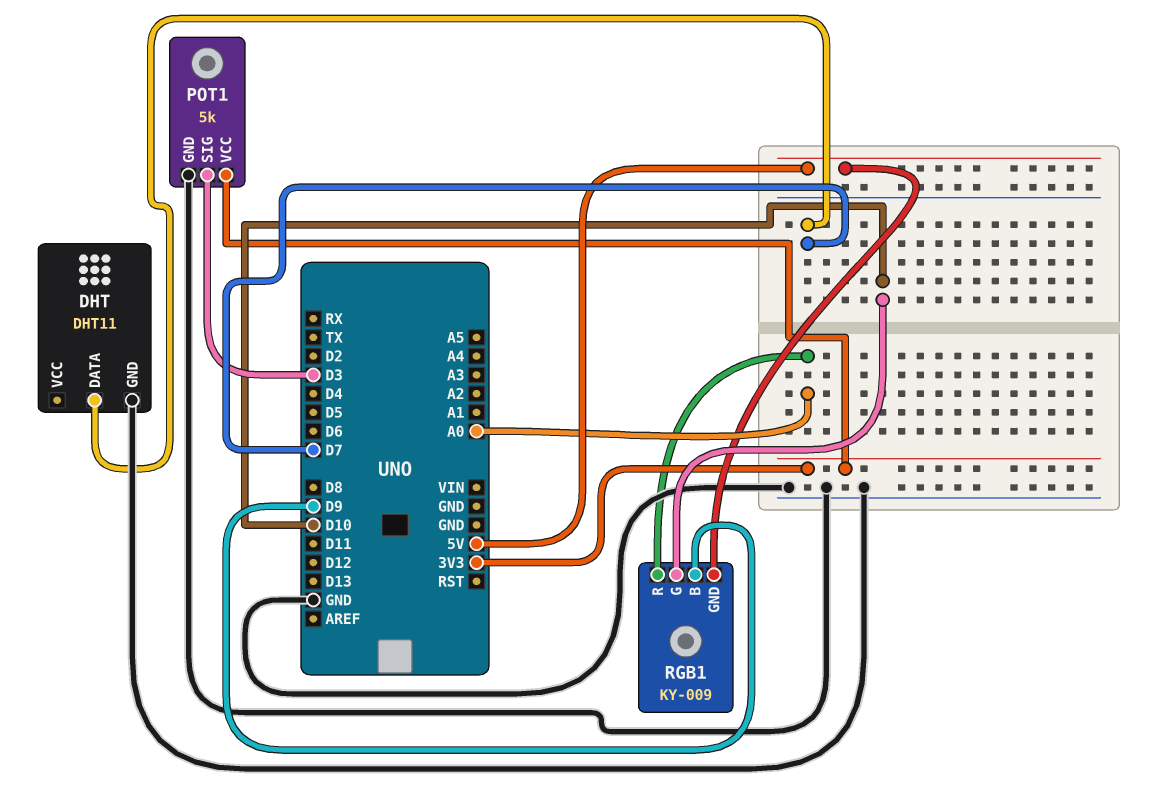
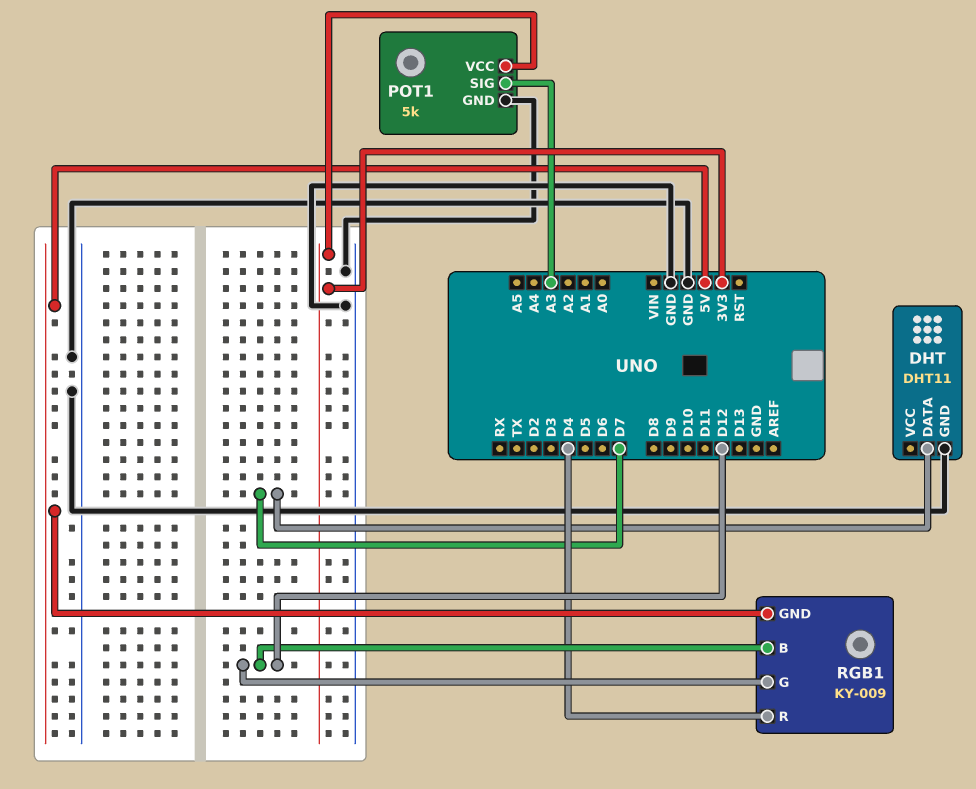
POT1 pin SIG: D3 -> A3
RGB1 pin B: D9 -> D12
RGB1 pin G: D10 -> D12
RGB1 pin R: A0 -> D4

